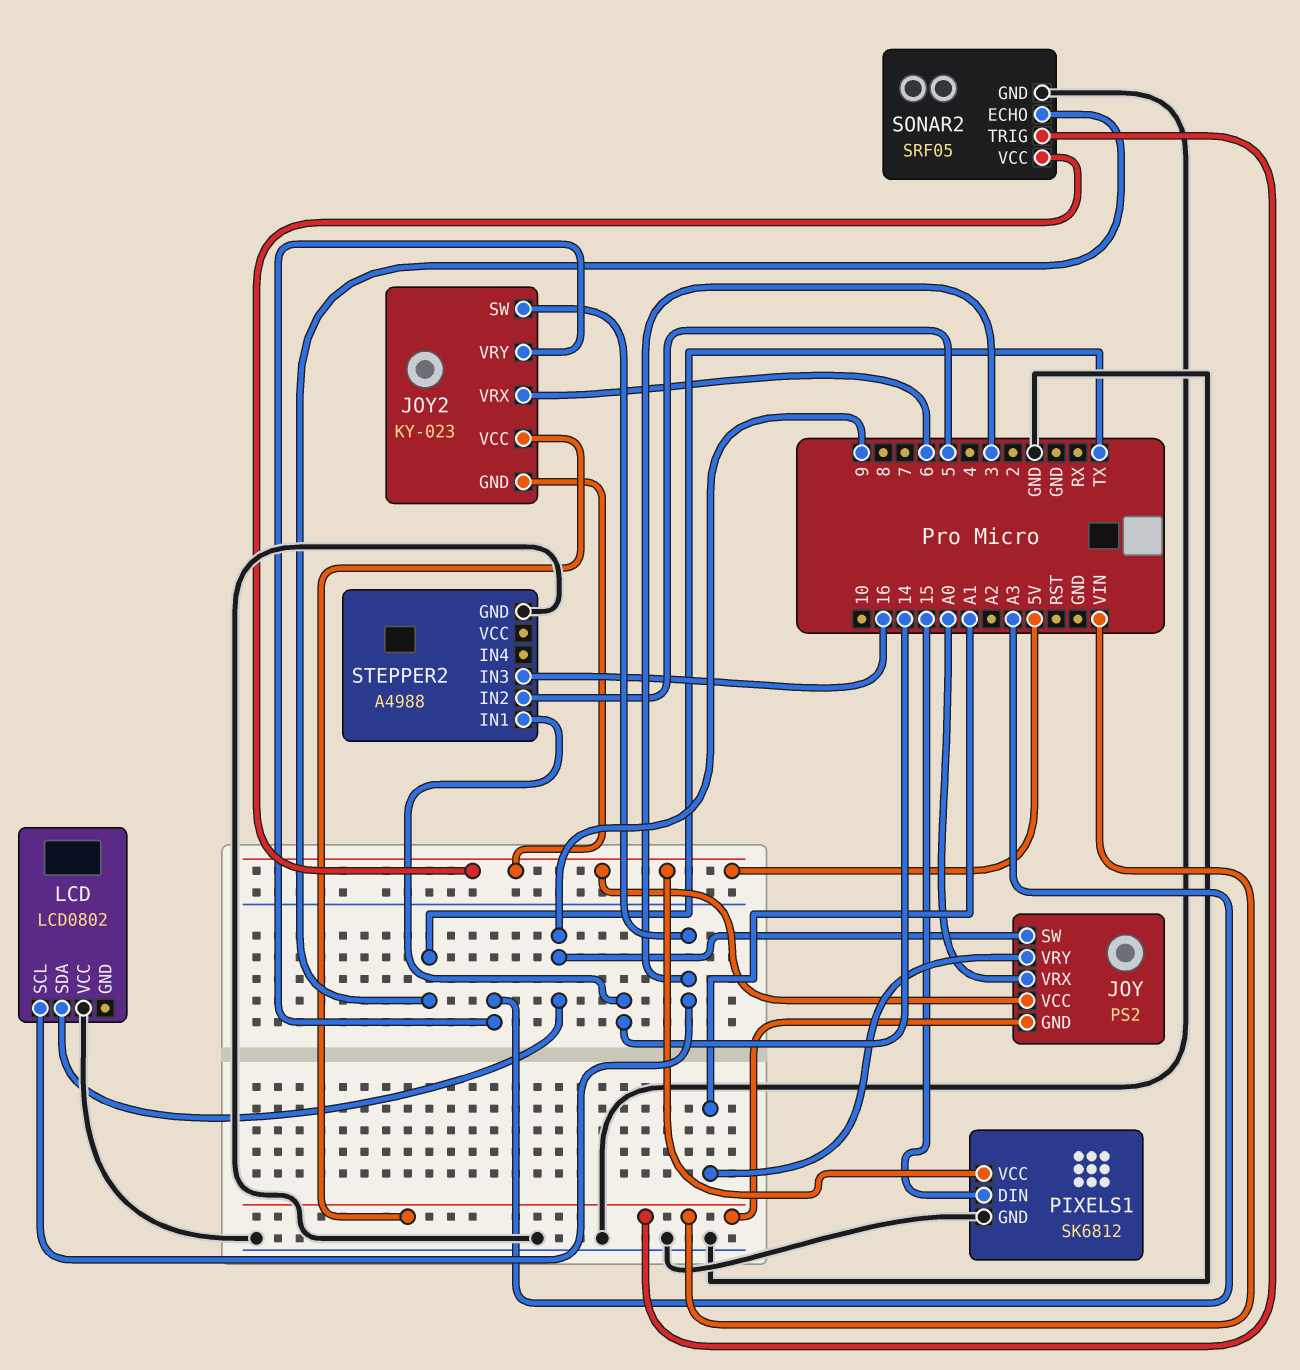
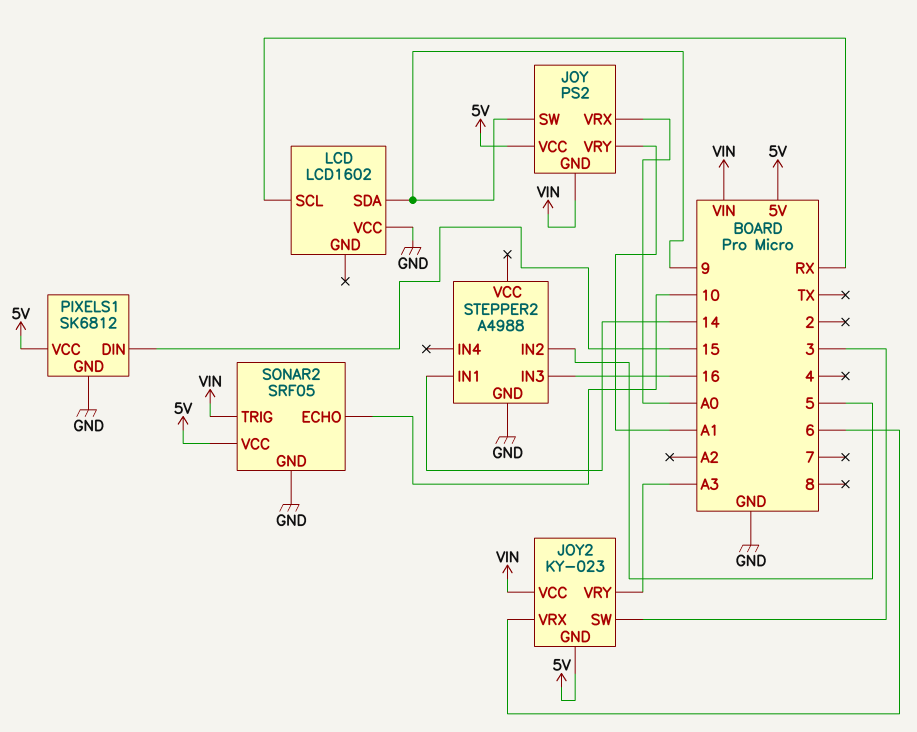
LCD: LCD0802 -> LCD1602
LCD pin SCL: 3 -> RX
SONAR2 pin ECHO: TX -> 10

